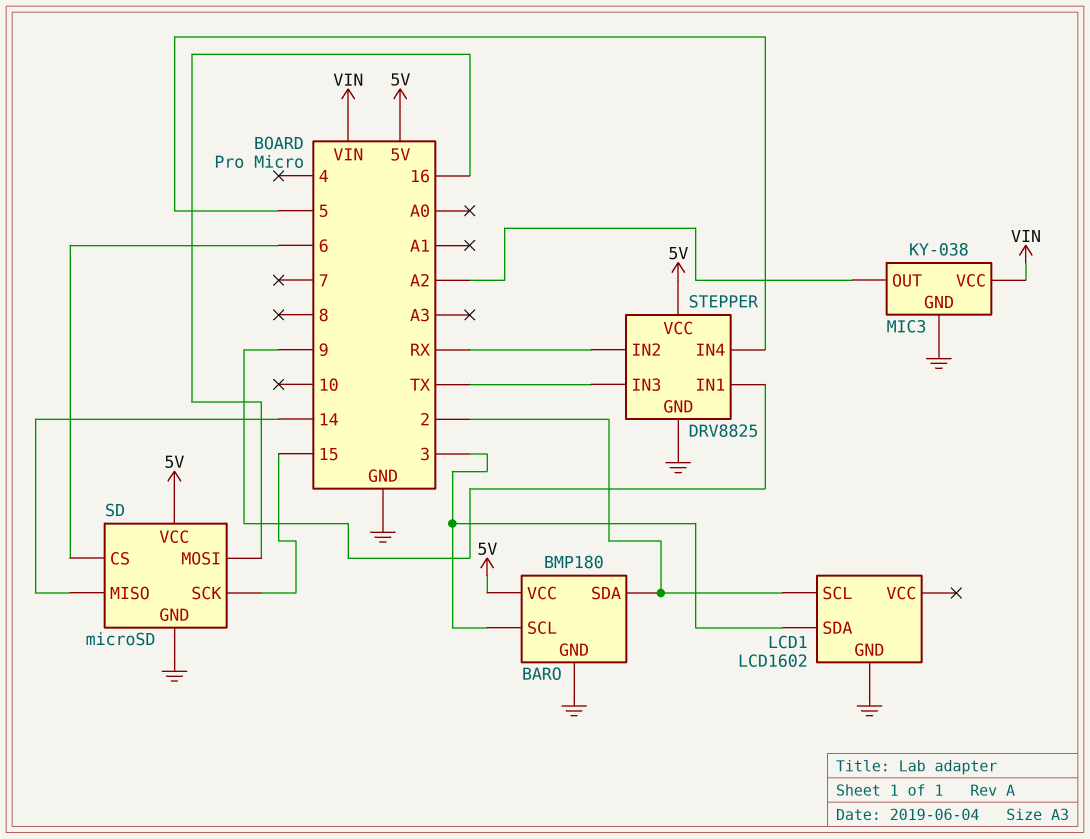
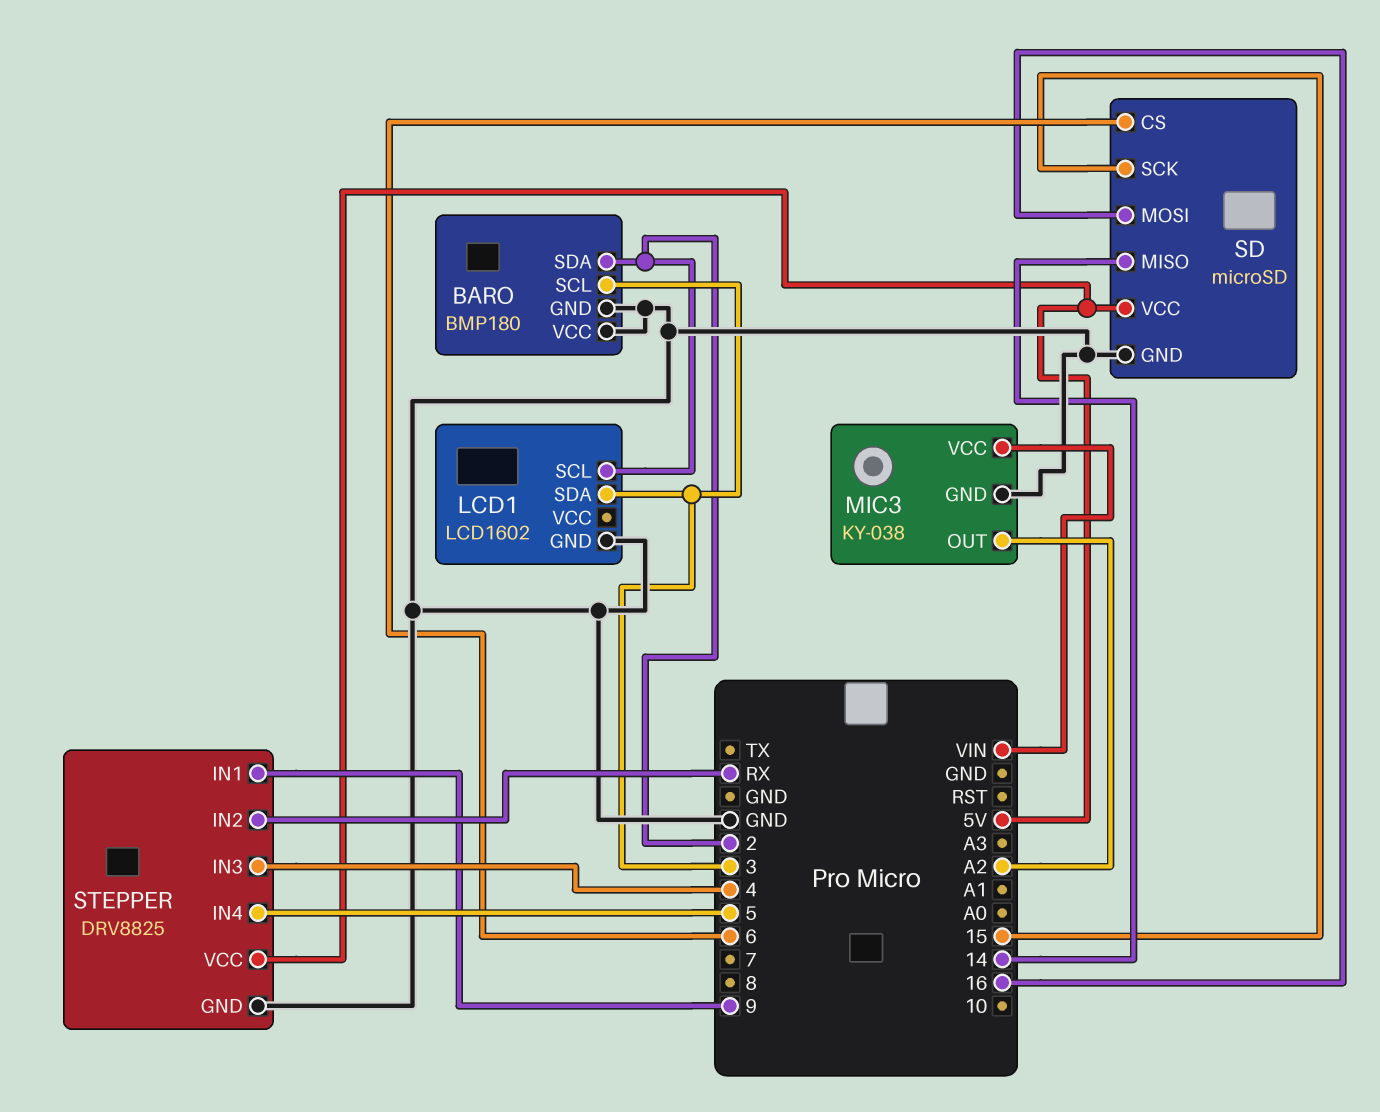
BARO pin VCC: 5V -> GND
STEPPER pin IN3: TX -> 4

